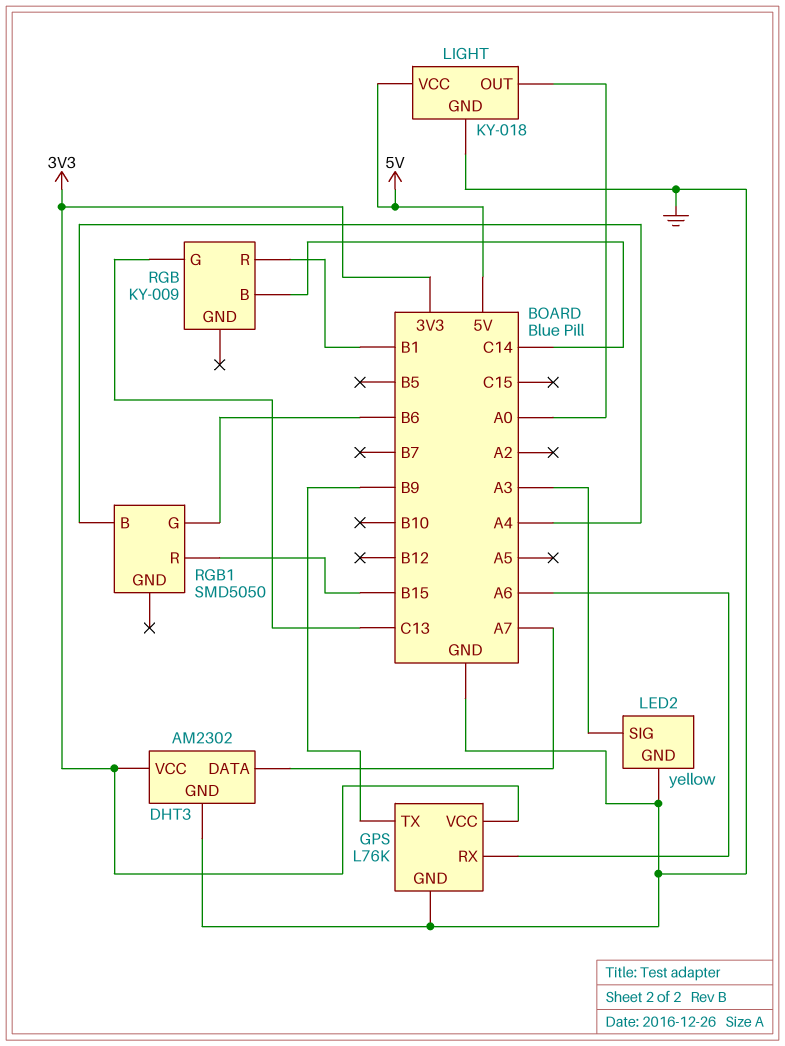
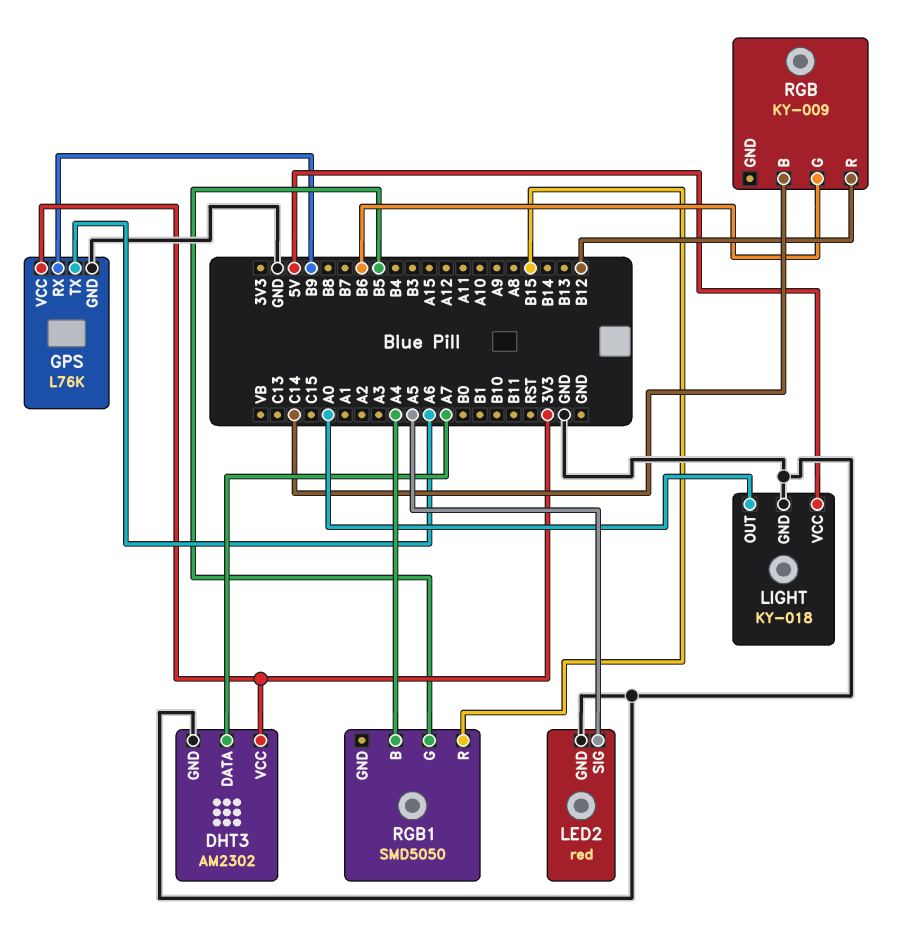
GPS pin RX: A6 -> B9
GPS pin TX: B9 -> A6
LED2: yellow -> red
LED2 pin SIG: A3 -> A5
RGB pin G: C13 -> B6
RGB pin R: B1 -> B12
RGB1 pin G: B6 -> B5

